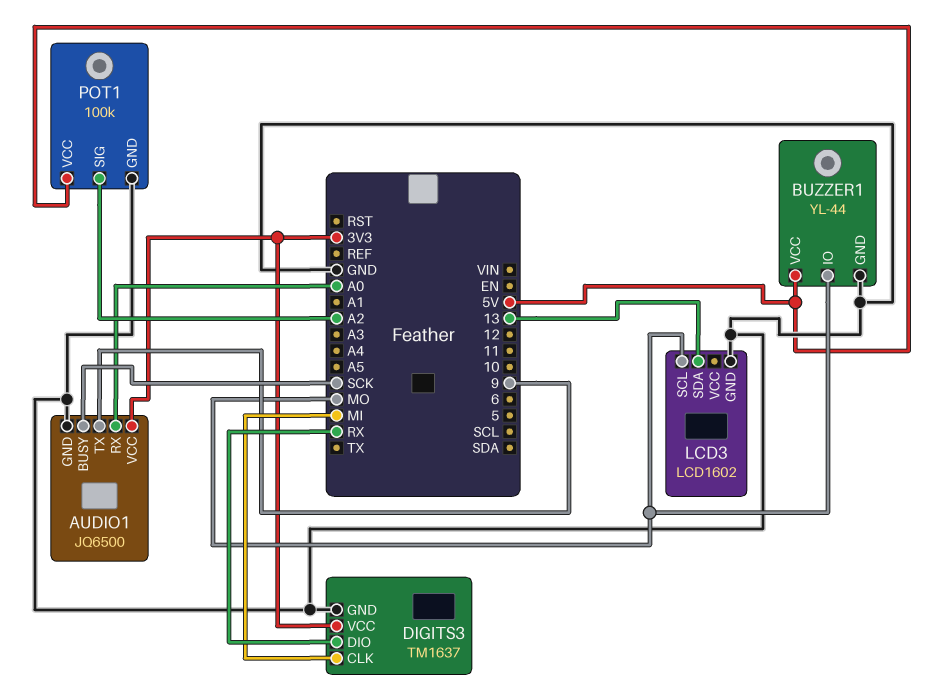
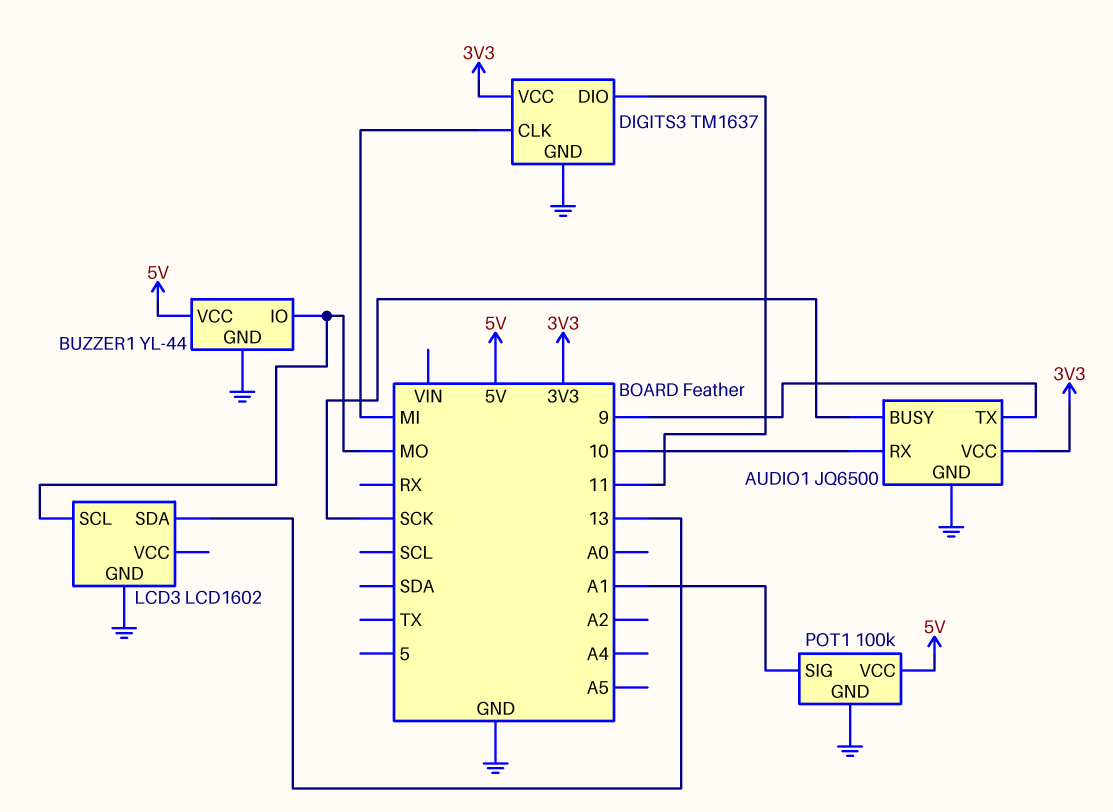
AUDIO1 pin RX: A0 -> 10
DIGITS3 pin DIO: RX -> 11
POT1 pin SIG: A2 -> A1

